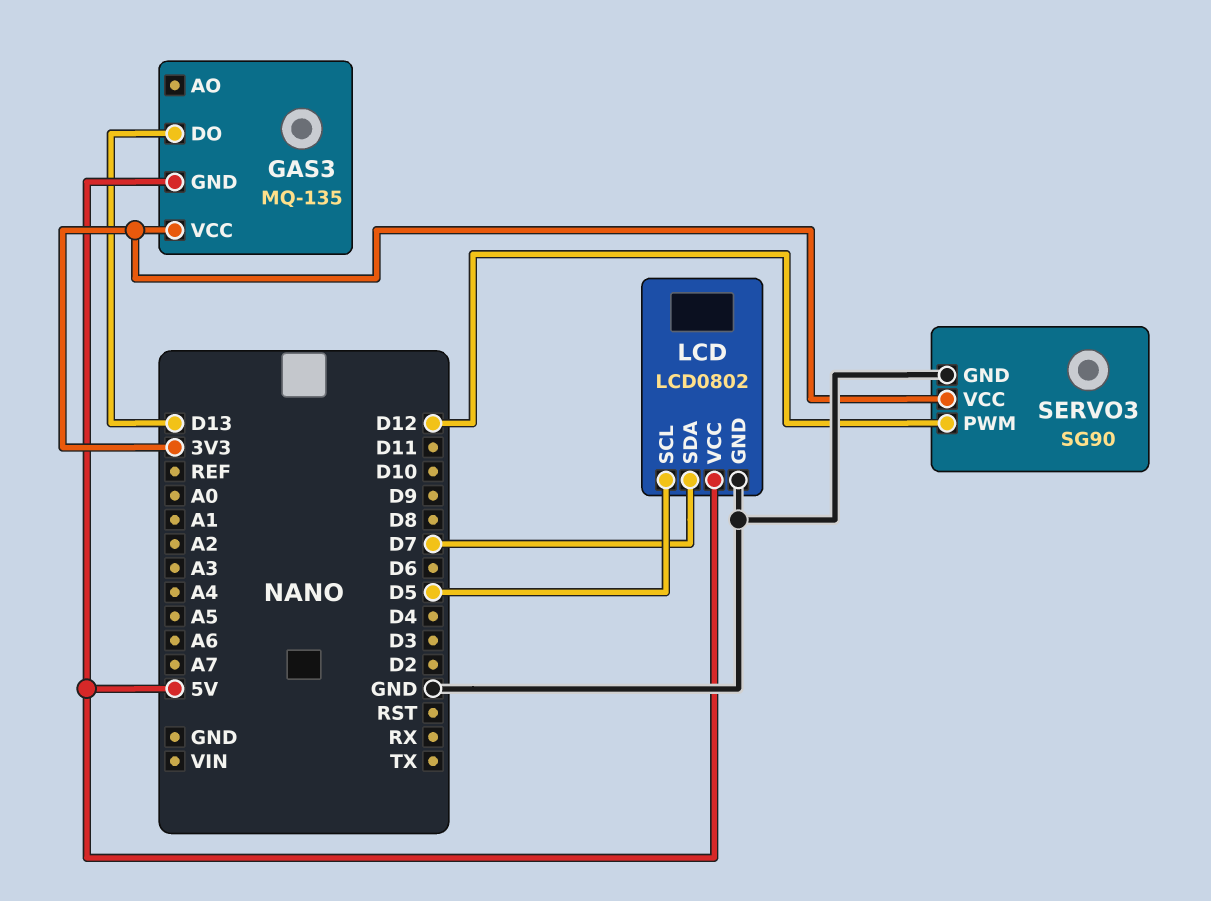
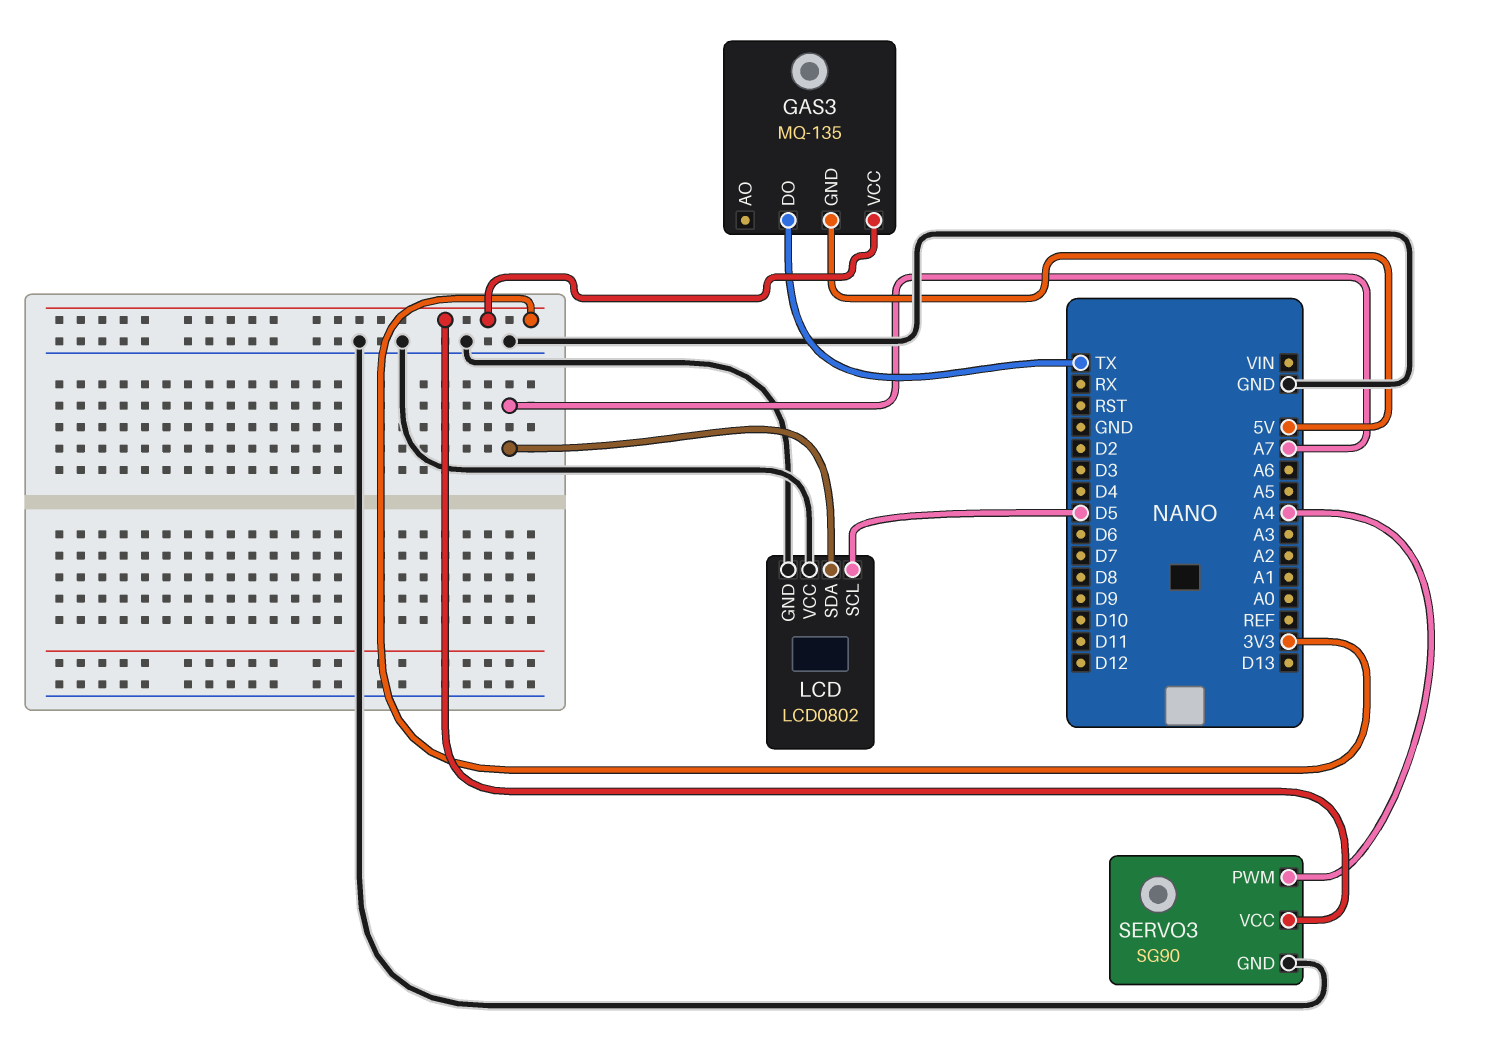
GAS3 pin DO: D13 -> TX
LCD pin SDA: D7 -> A7
LCD pin VCC: 5V -> GND
SERVO3 pin PWM: D12 -> A4

